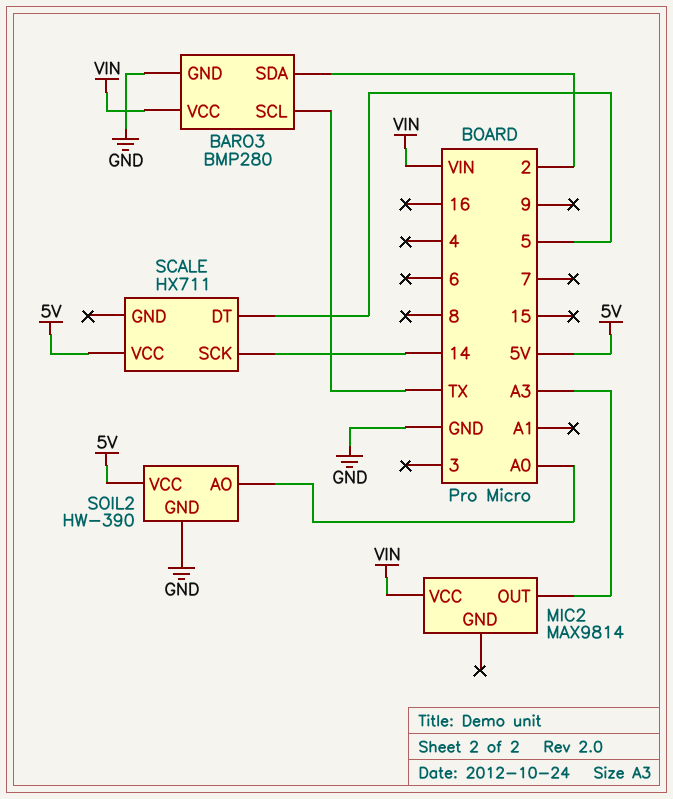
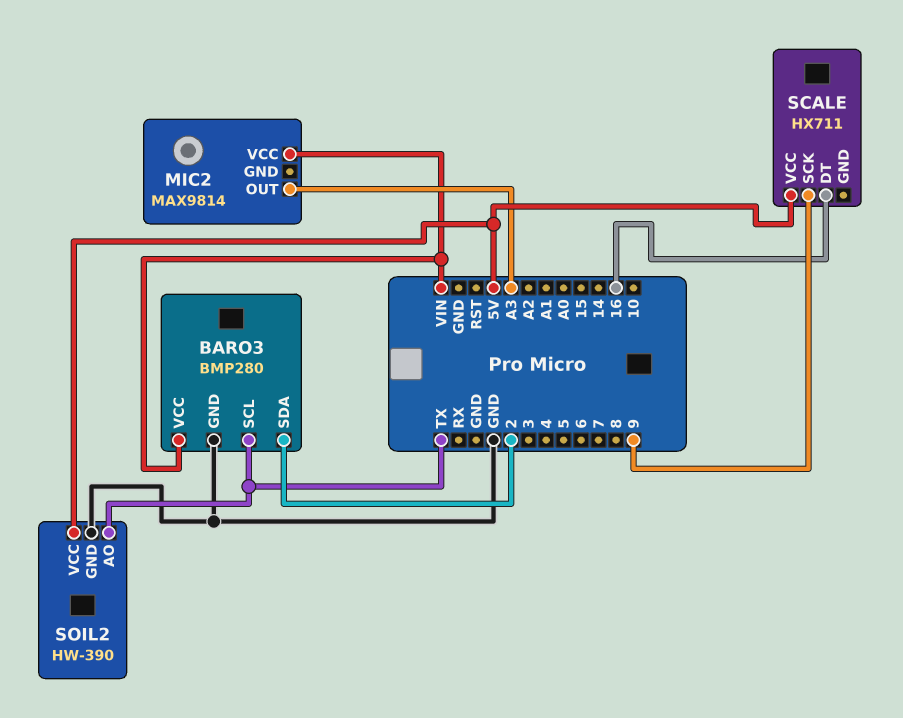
SCALE pin DT: 5 -> 16
SCALE pin SCK: 14 -> 9
SOIL2 pin AO: A0 -> TX

